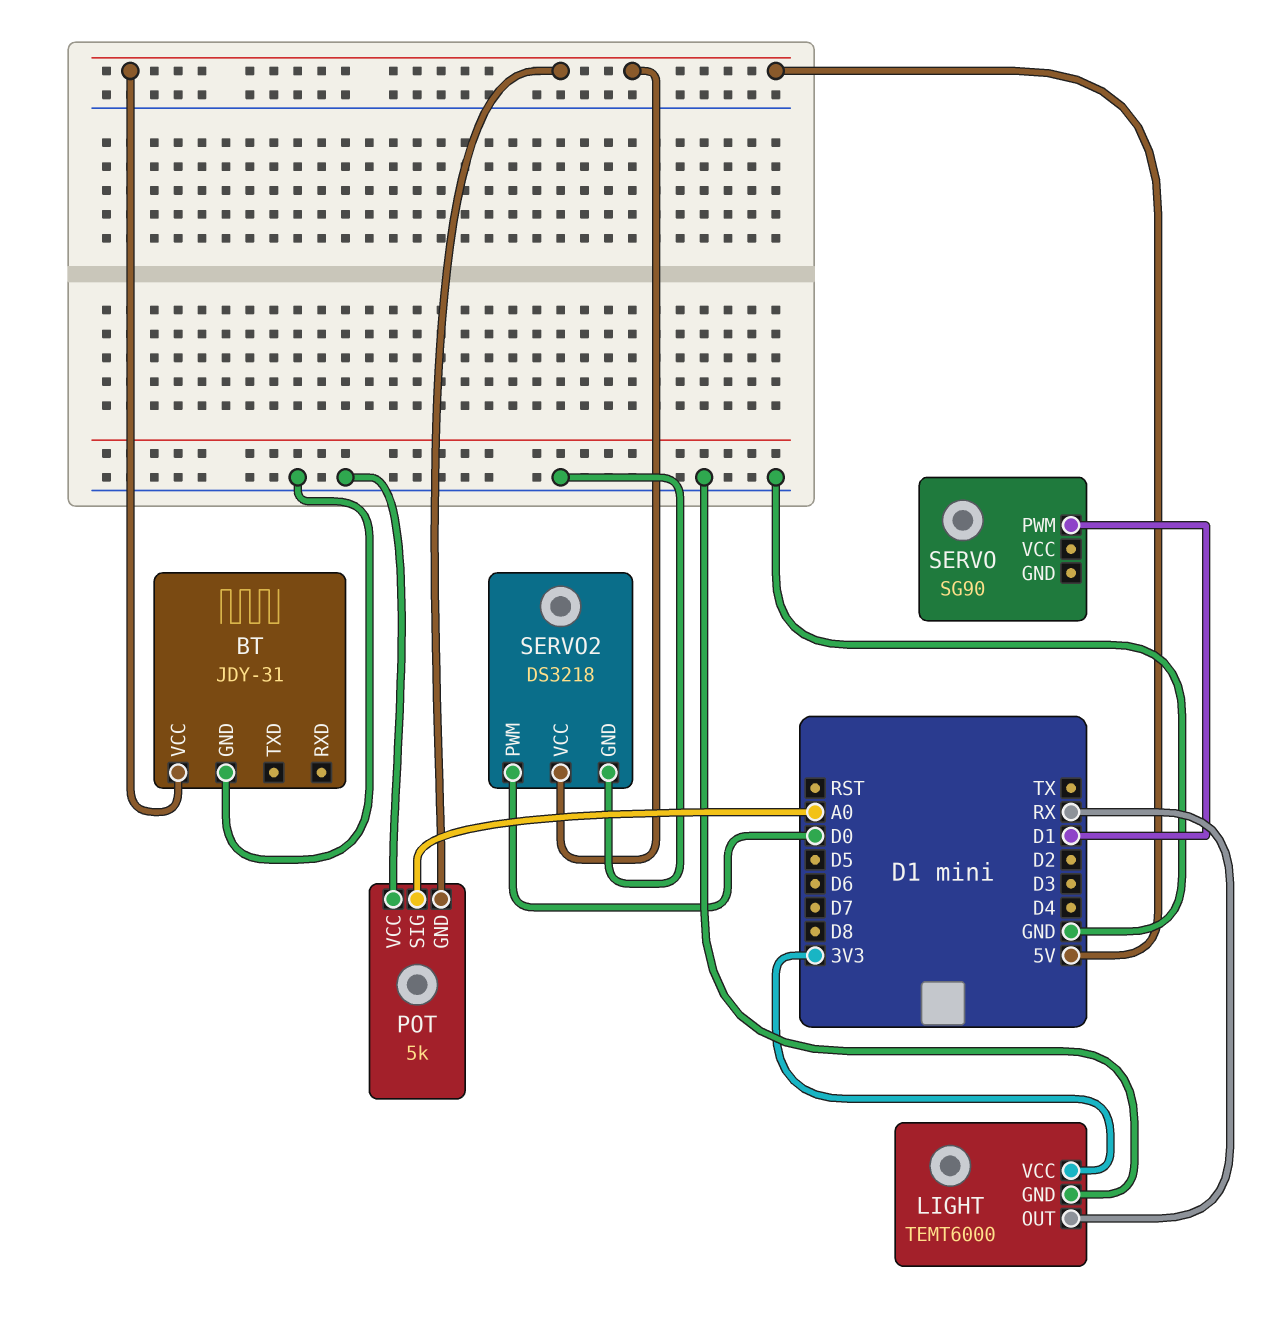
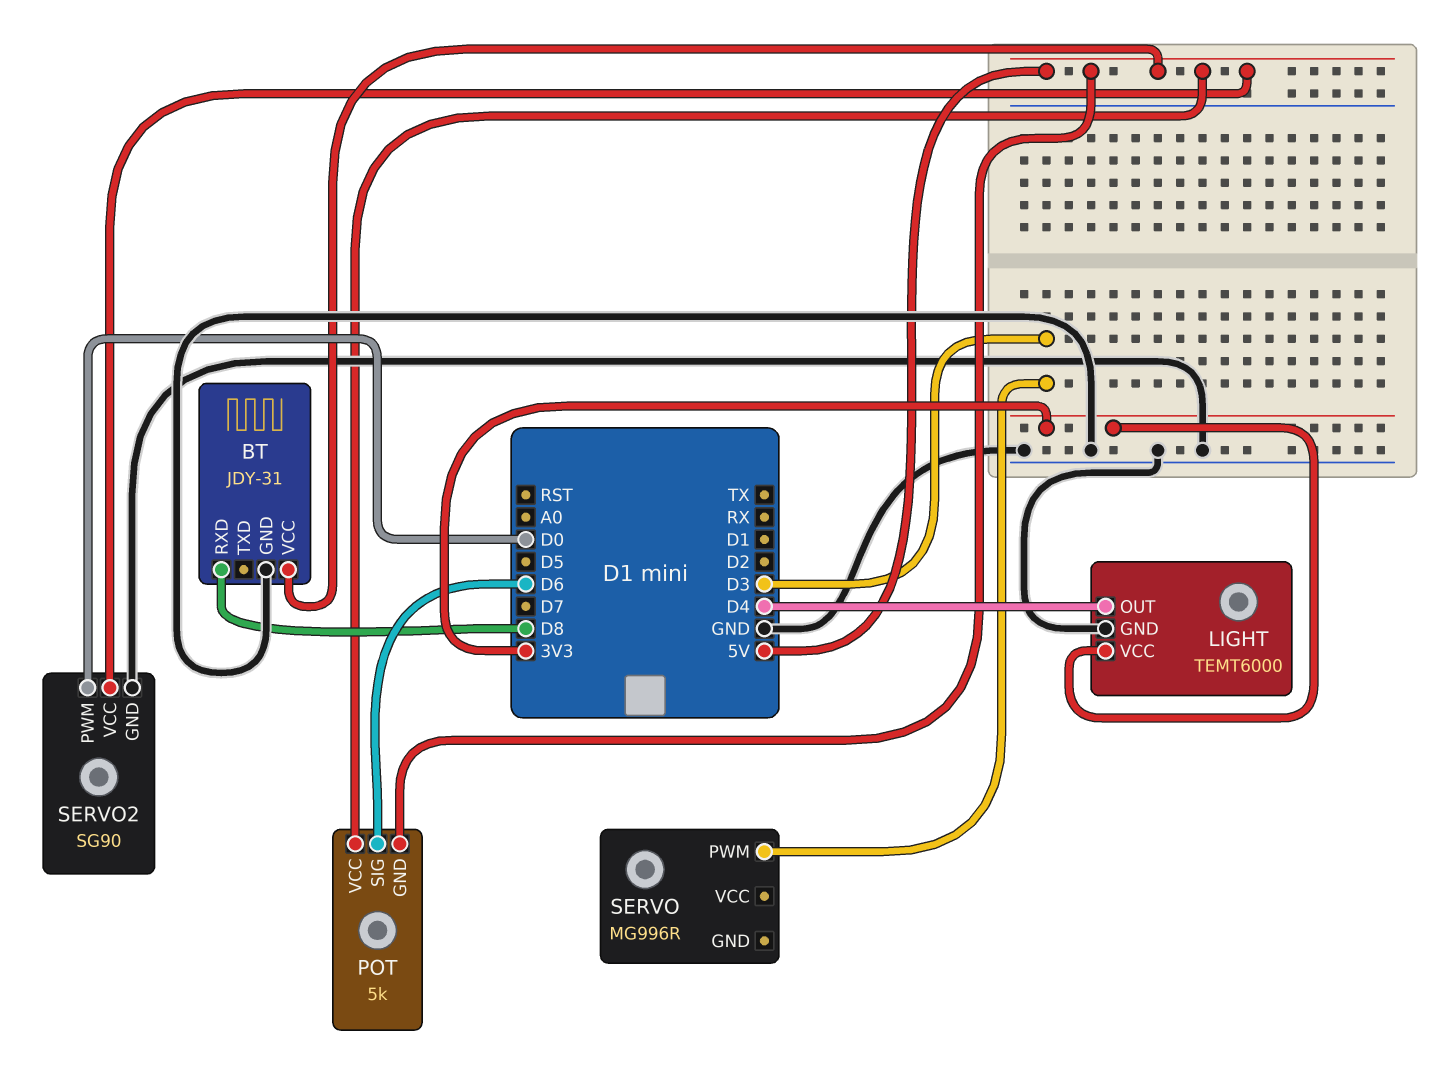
BT pin RXD: none -> D8
LIGHT pin OUT: RX -> D4
POT pin SIG: A0 -> D6
POT pin VCC: GND -> 5V
SERVO: SG90 -> MG996R
SERVO pin PWM: D1 -> D3
SERVO2: DS3218 -> SG90

